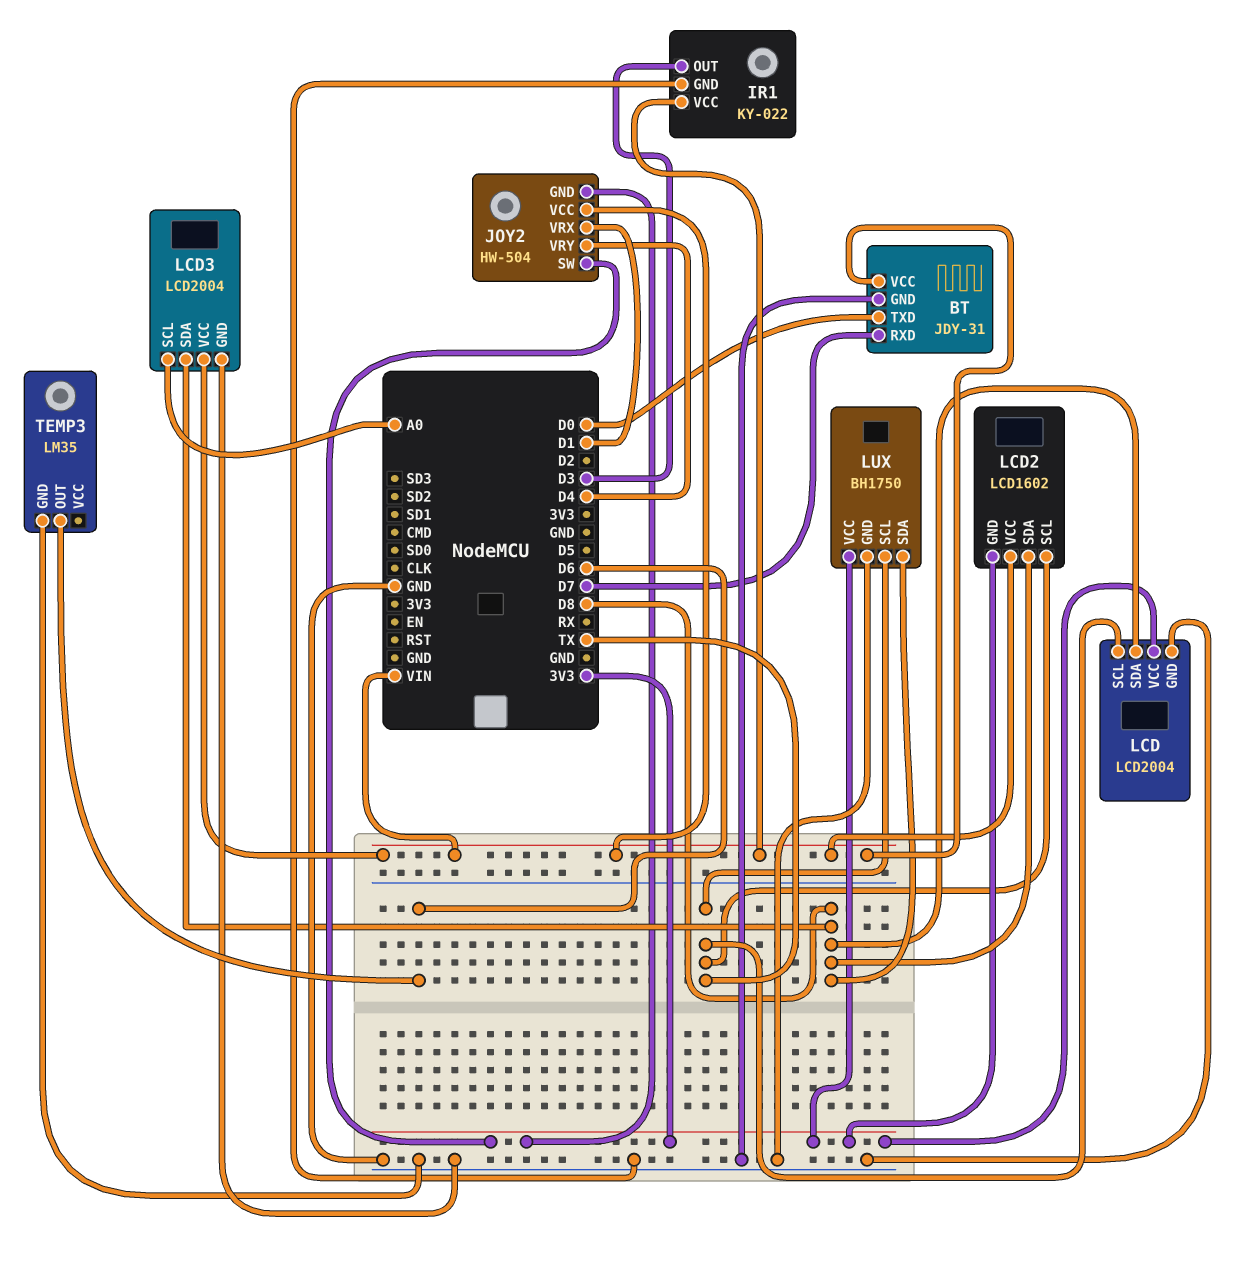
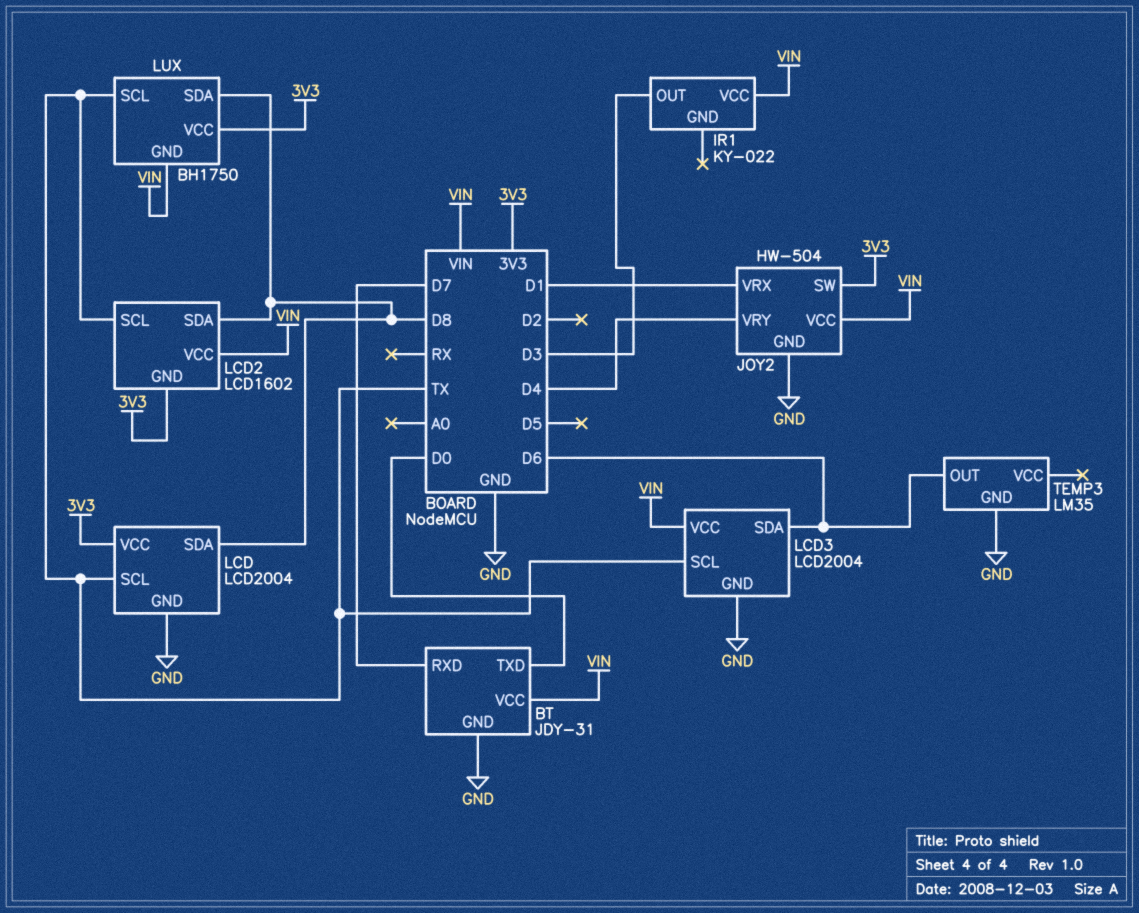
IR1 pin GND: GND -> none
JOY2 pin GND: 3V3 -> GND
LCD3 pin SCL: A0 -> TX
LCD3 pin SDA: D8 -> D6
LUX pin GND: GND -> VIN

